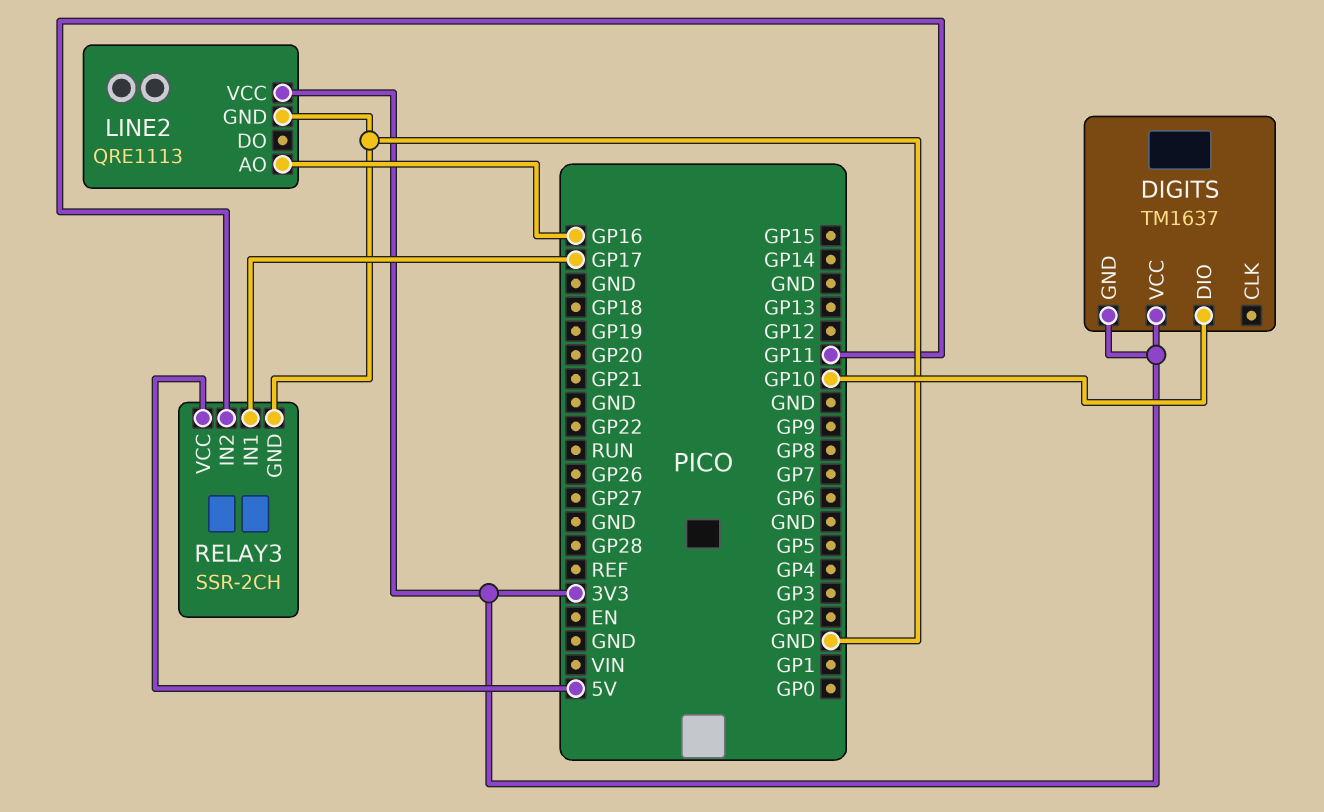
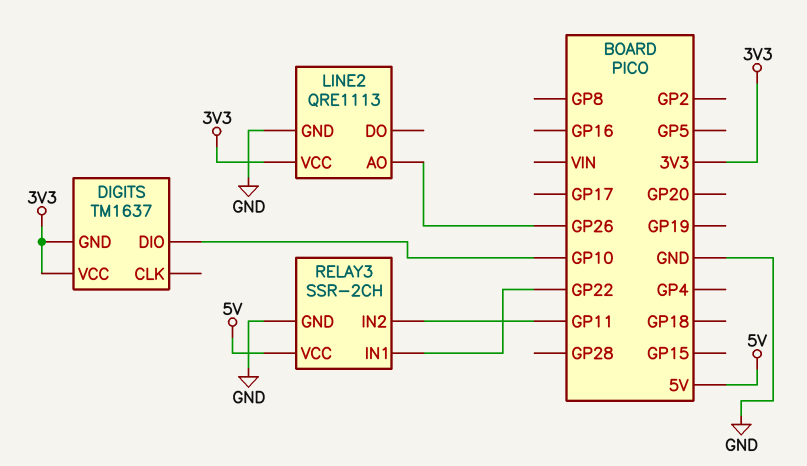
LINE2 pin AO: GP16 -> GP26
RELAY3 pin IN1: GP17 -> GP22

